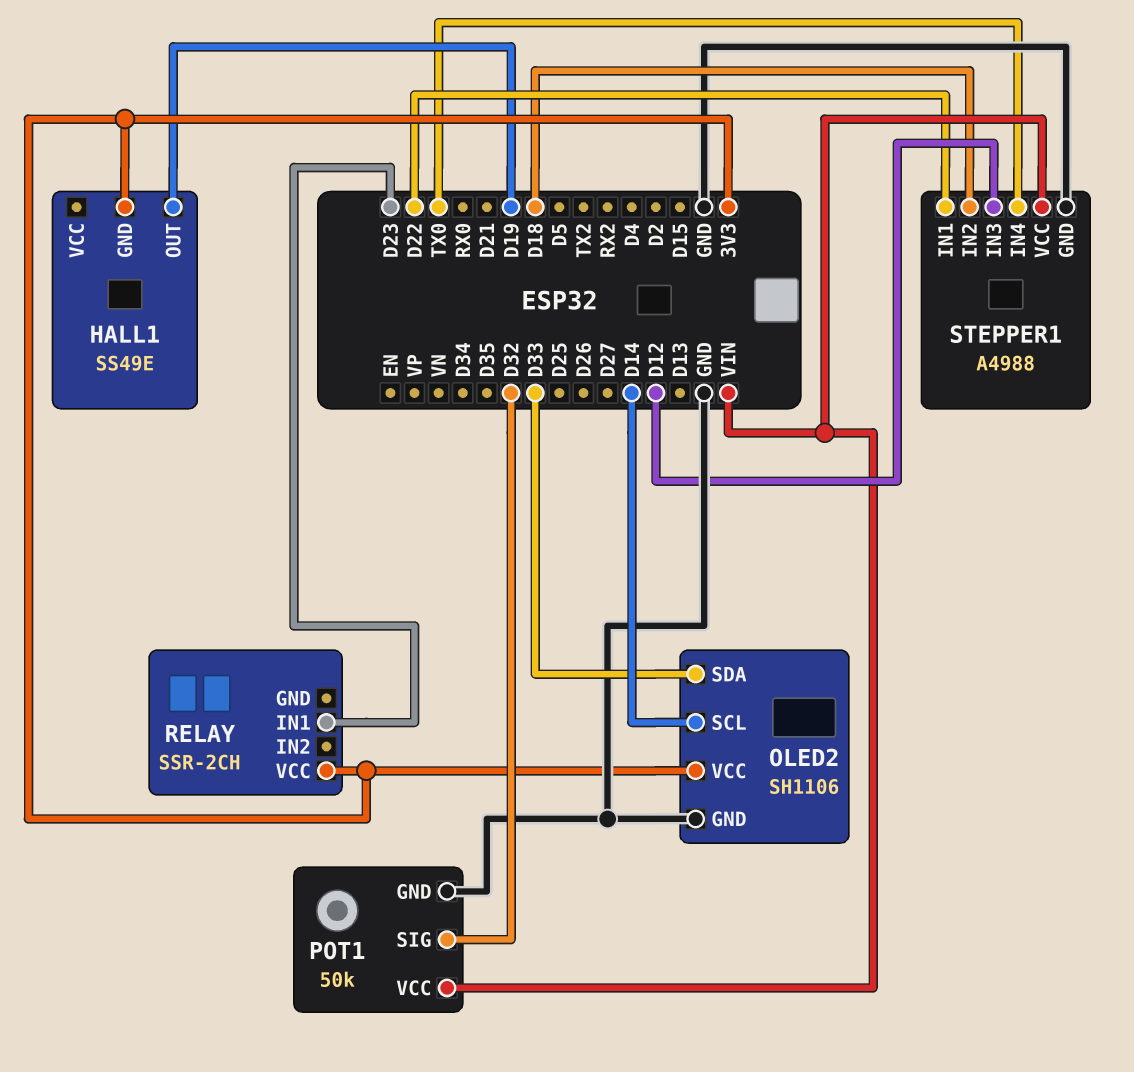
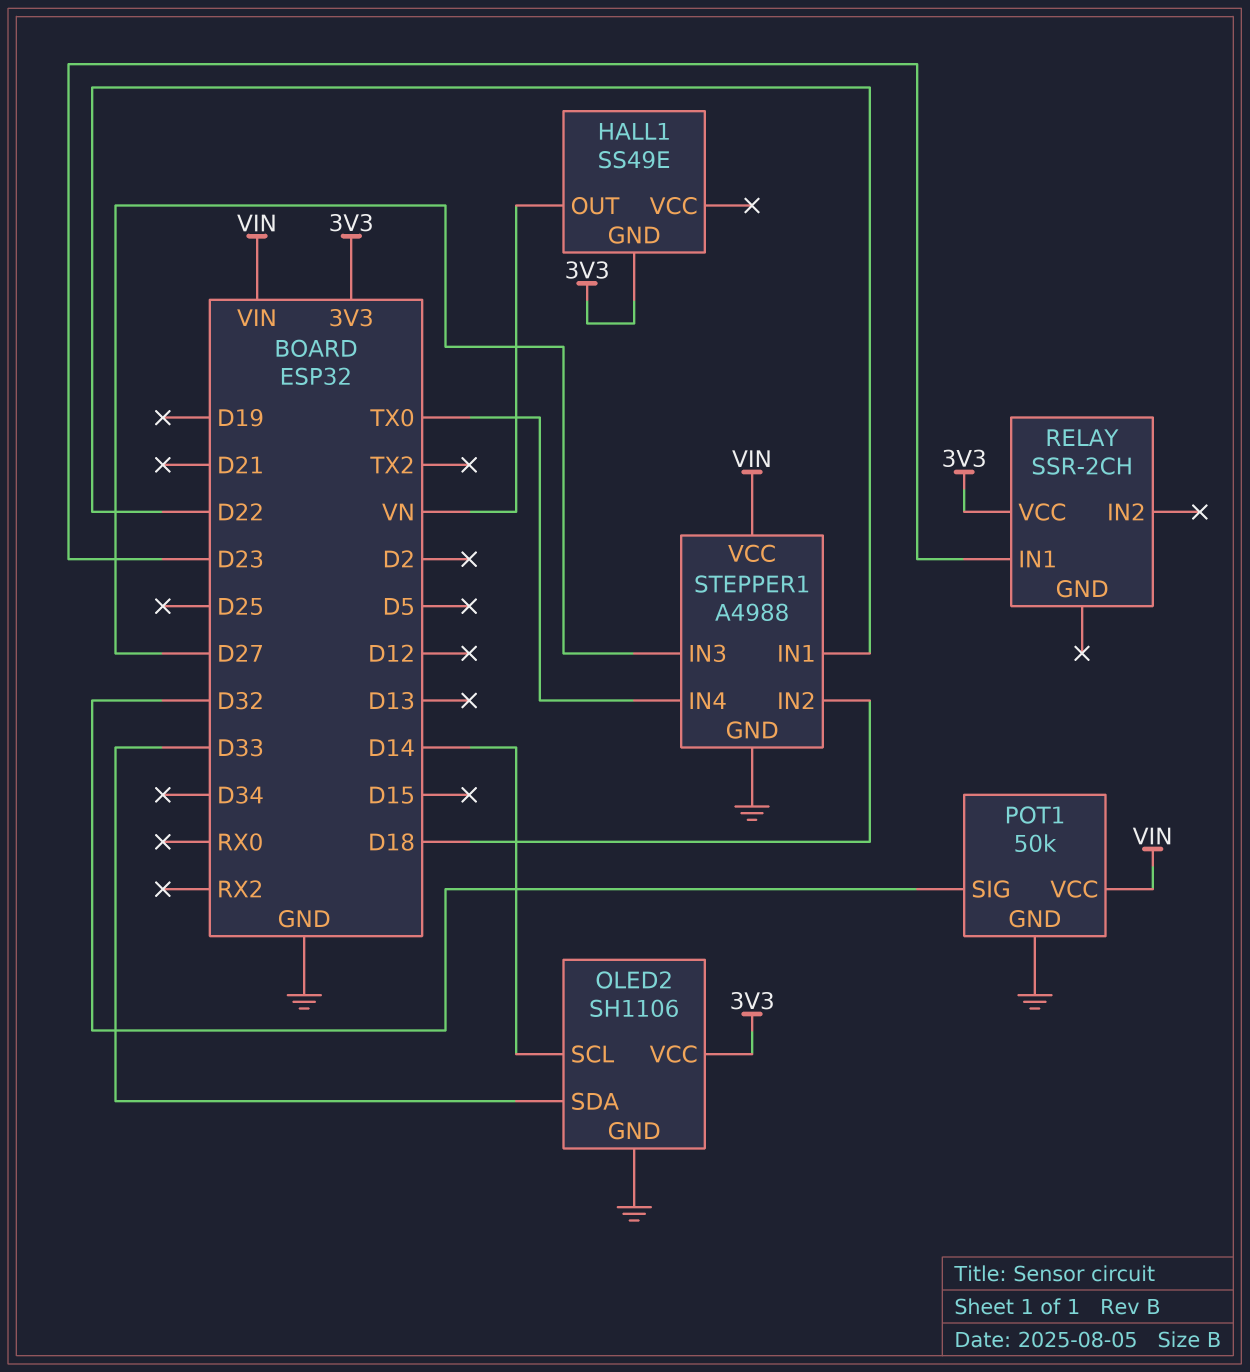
HALL1 pin OUT: D19 -> VN
STEPPER1 pin IN3: D12 -> D27

